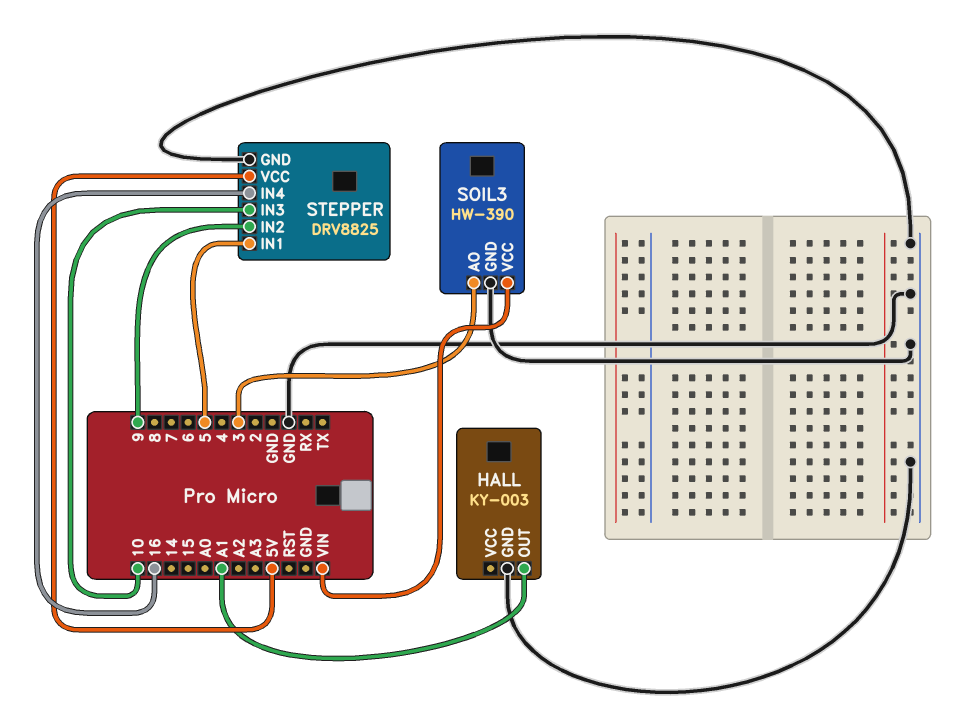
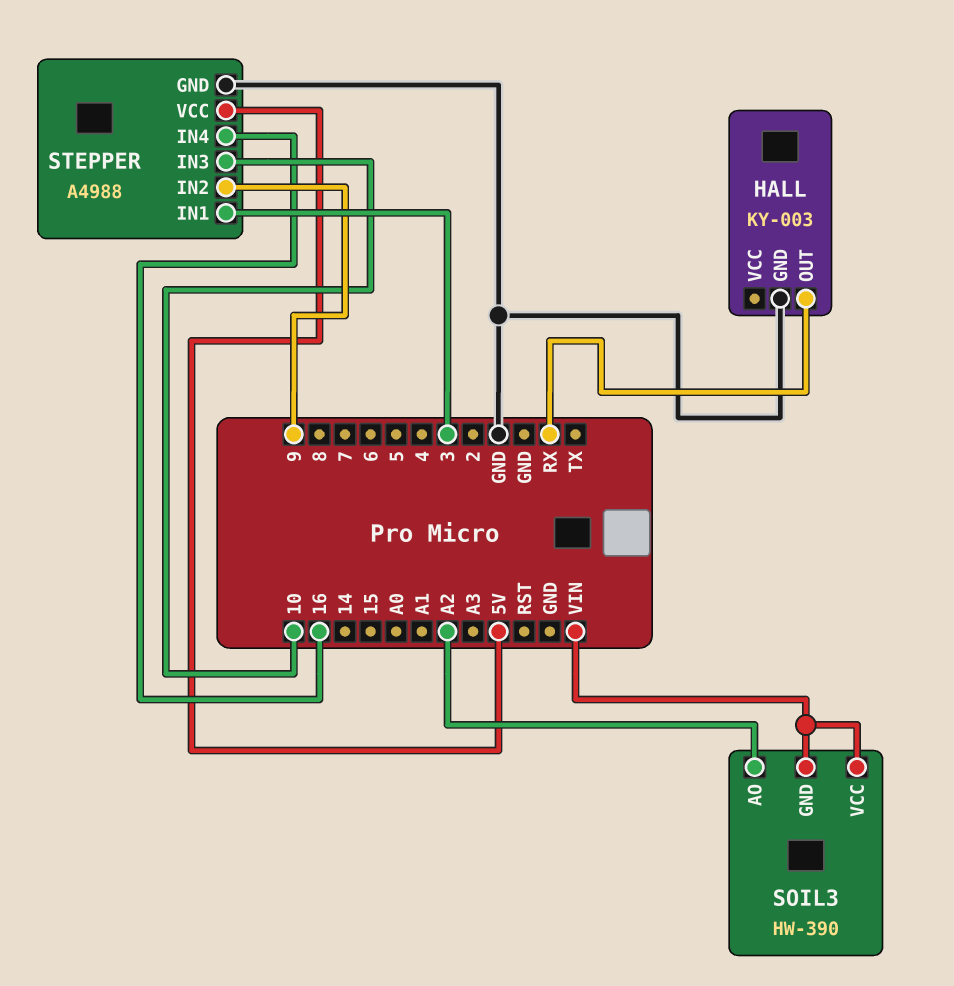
HALL pin OUT: A1 -> RX
SOIL3 pin AO: 3 -> A2
SOIL3 pin GND: GND -> VIN
STEPPER: DRV8825 -> A4988
STEPPER pin IN1: 5 -> 3

